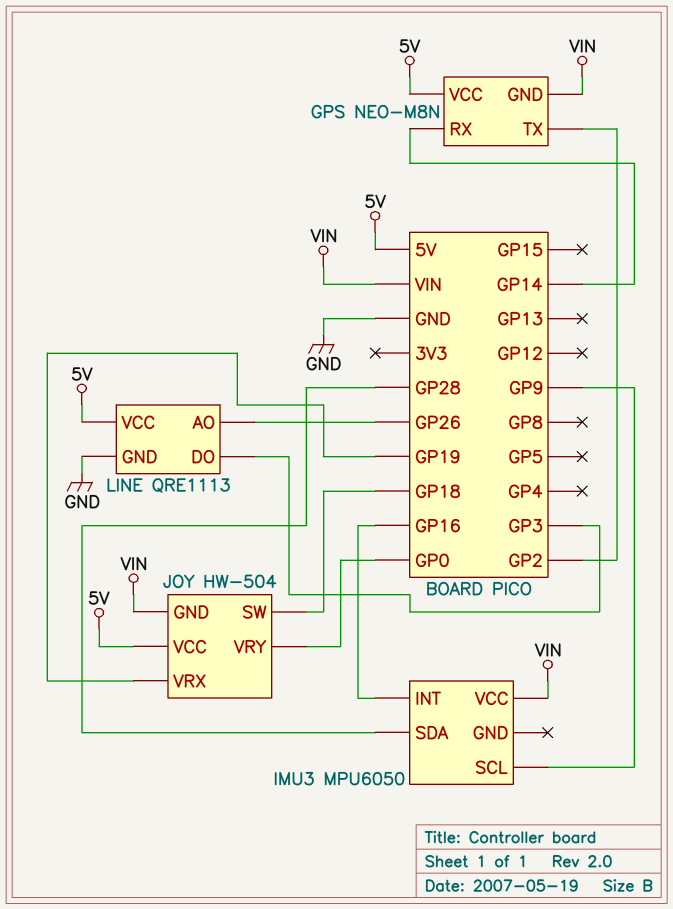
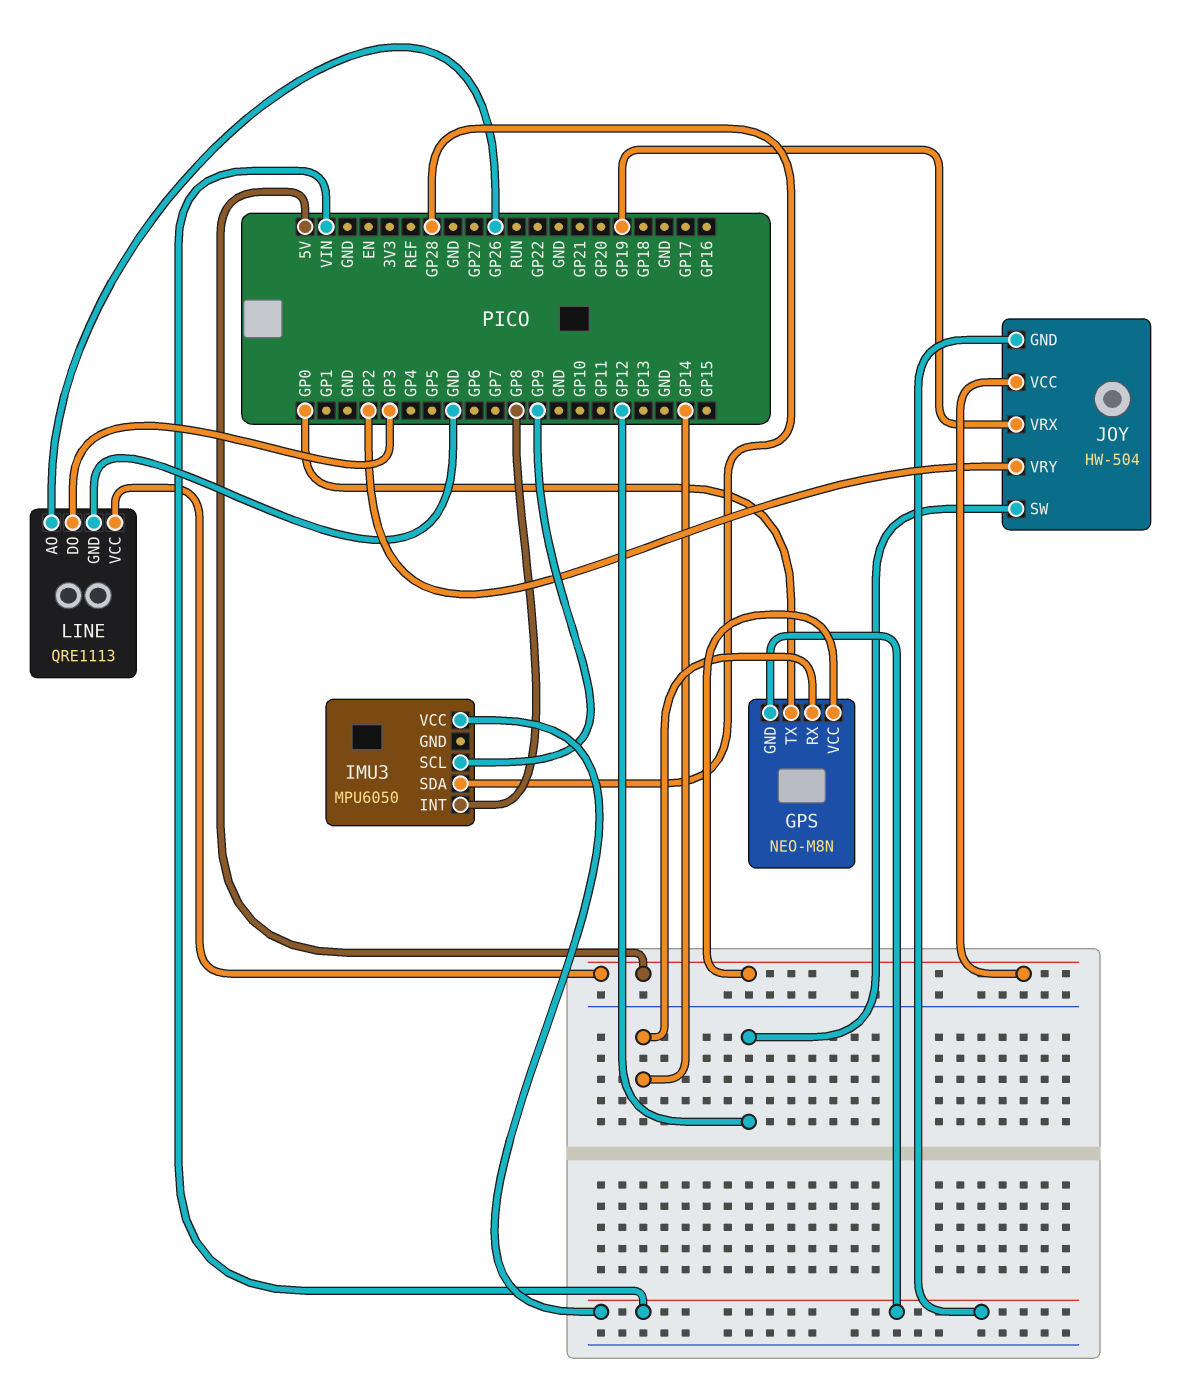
GPS pin TX: GP2 -> GP0
IMU3 pin INT: GP16 -> GP8
JOY pin SW: GP18 -> GP12
JOY pin VRY: GP0 -> GP2

